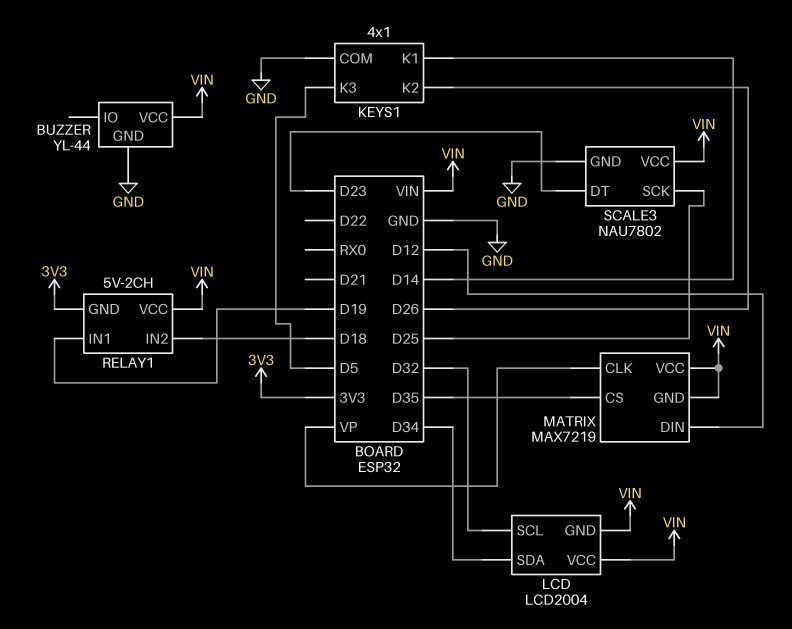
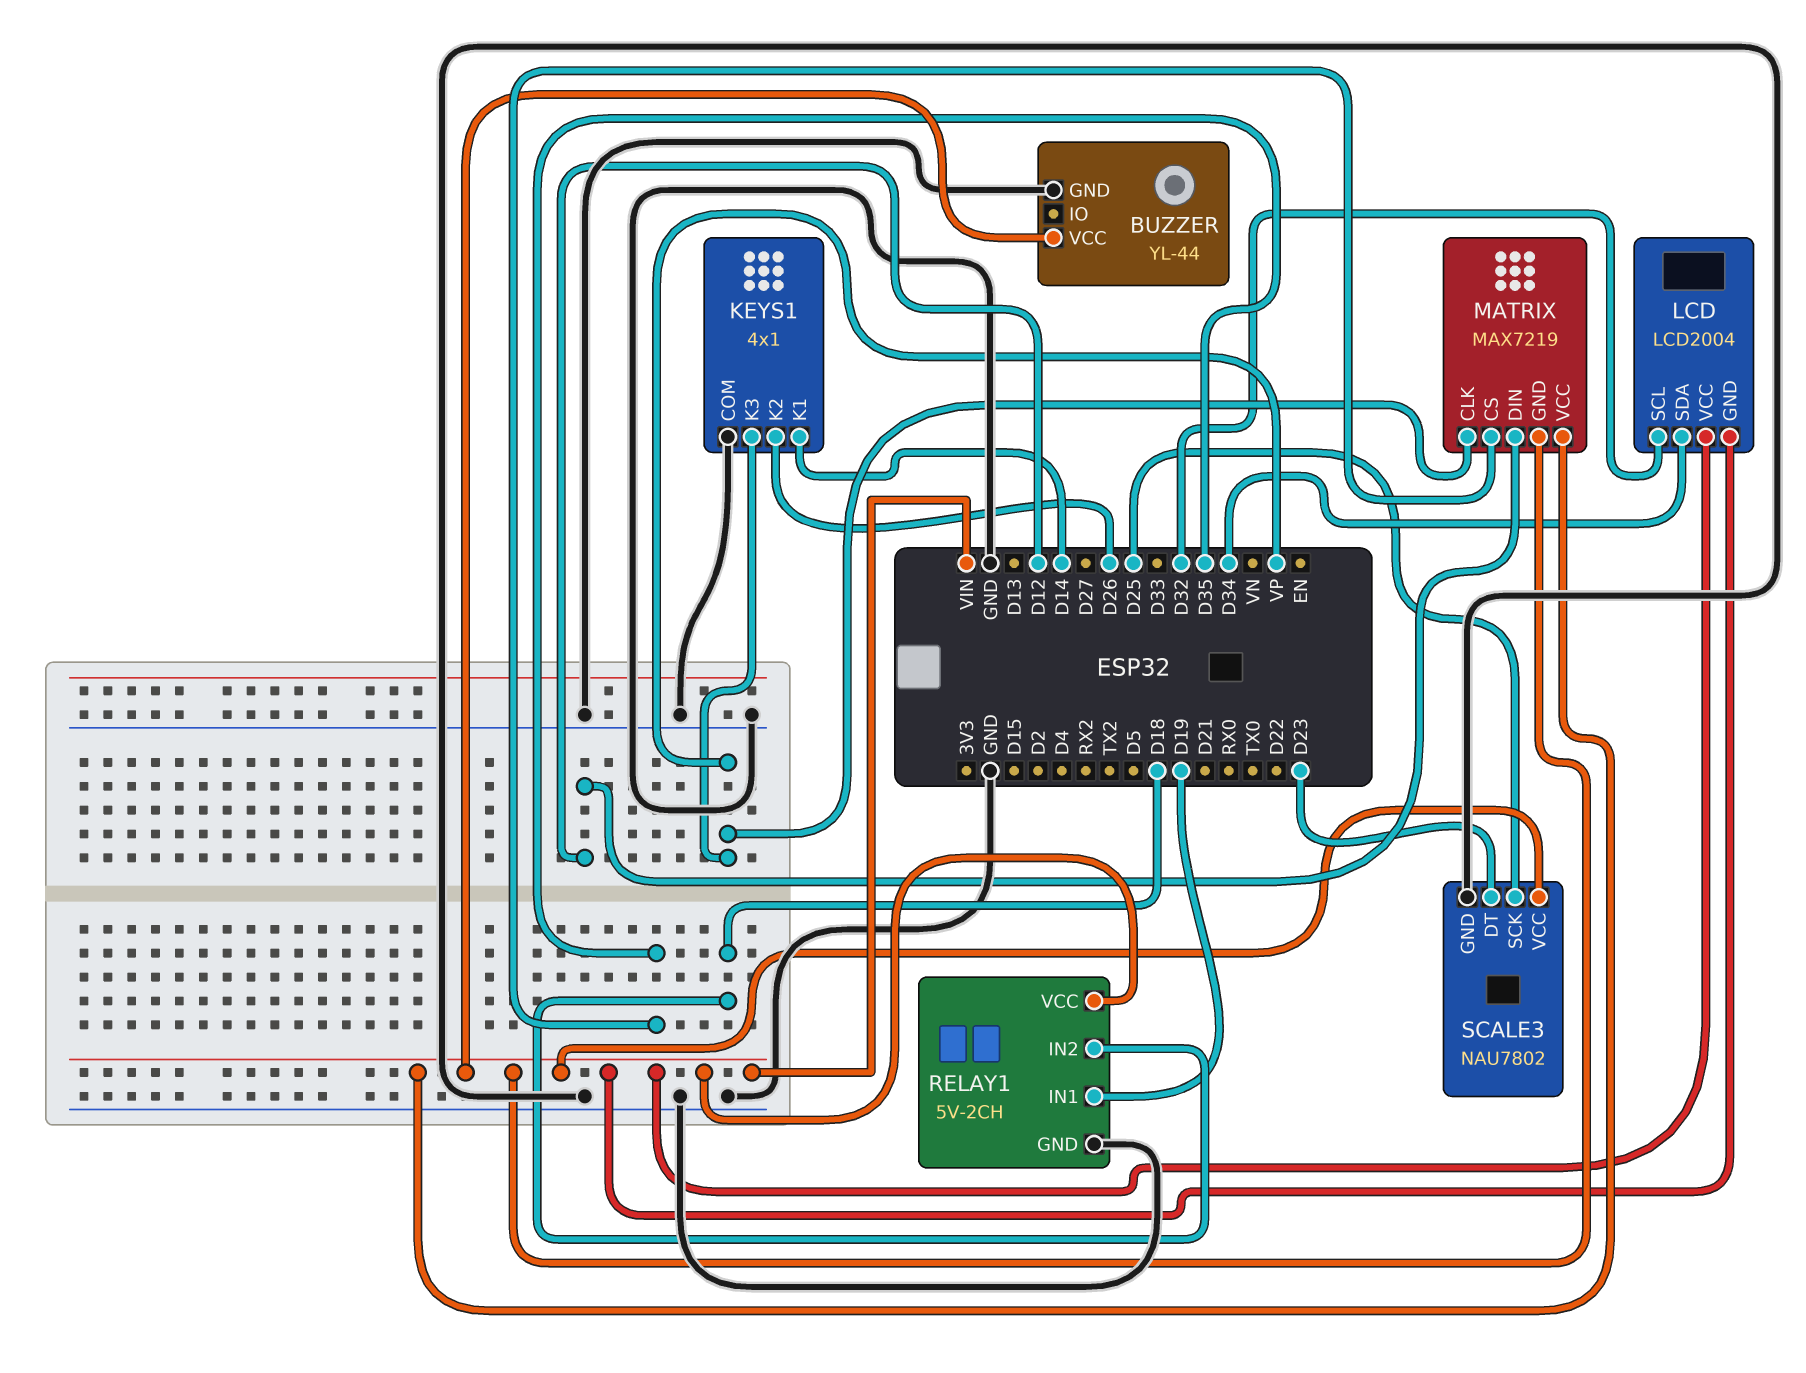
KEYS1 pin K3: D5 -> VP
RELAY1 pin GND: 3V3 -> GND

